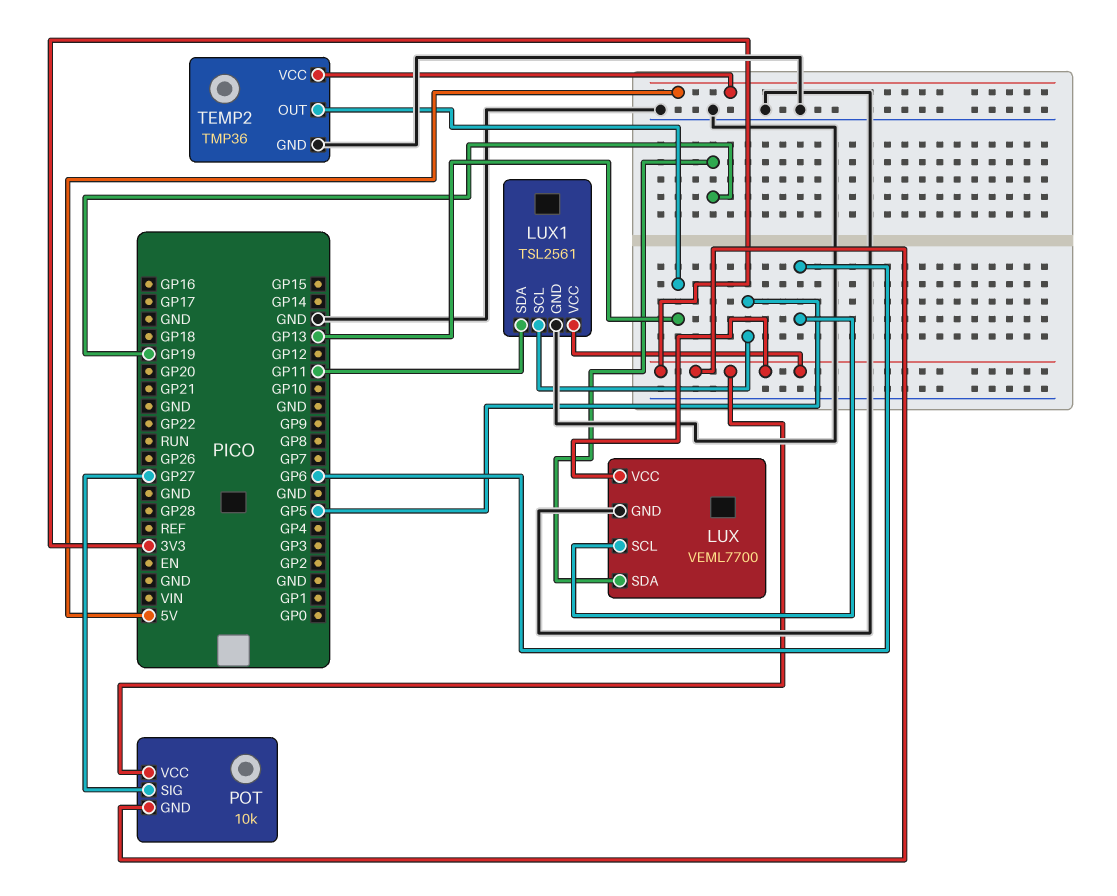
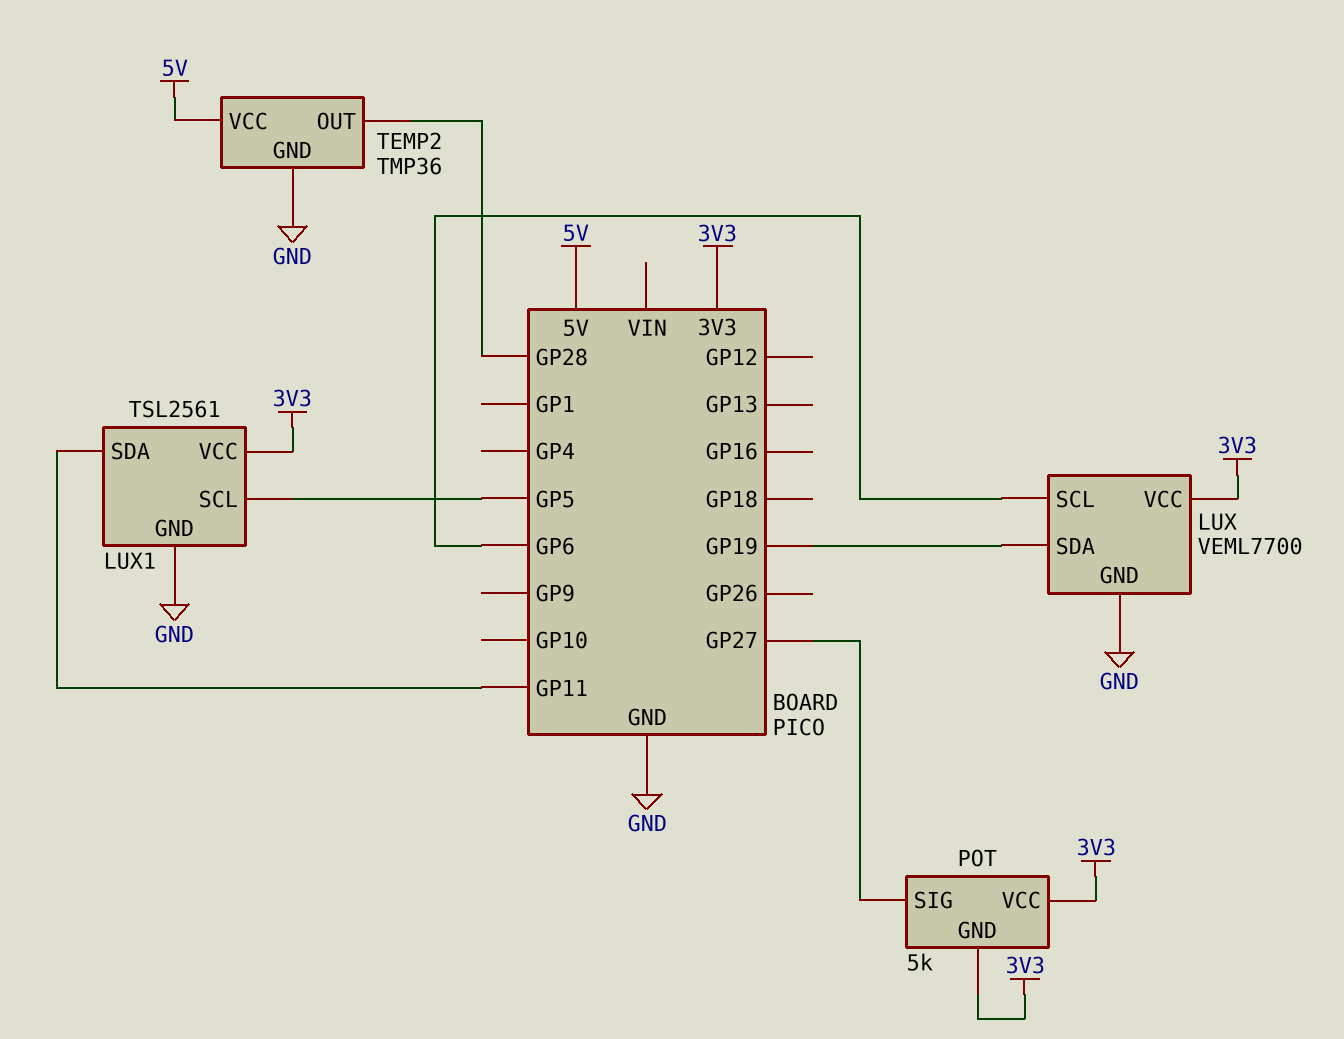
POT: 10k -> 5k
TEMP2 pin OUT: GP13 -> GP28

